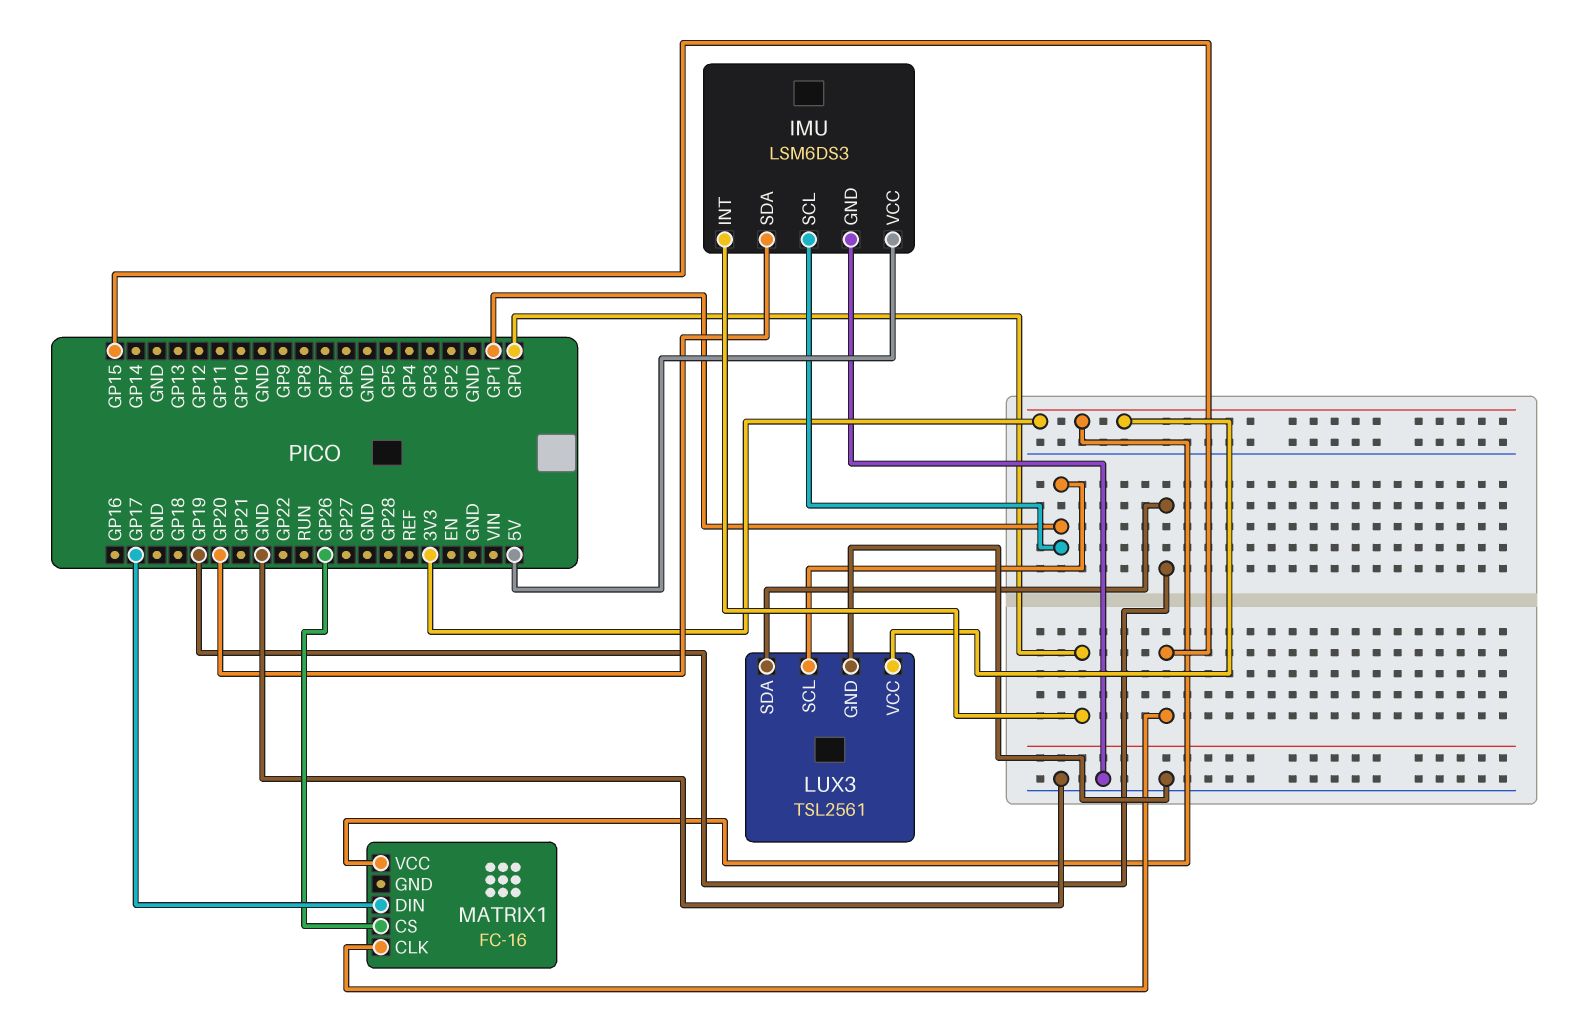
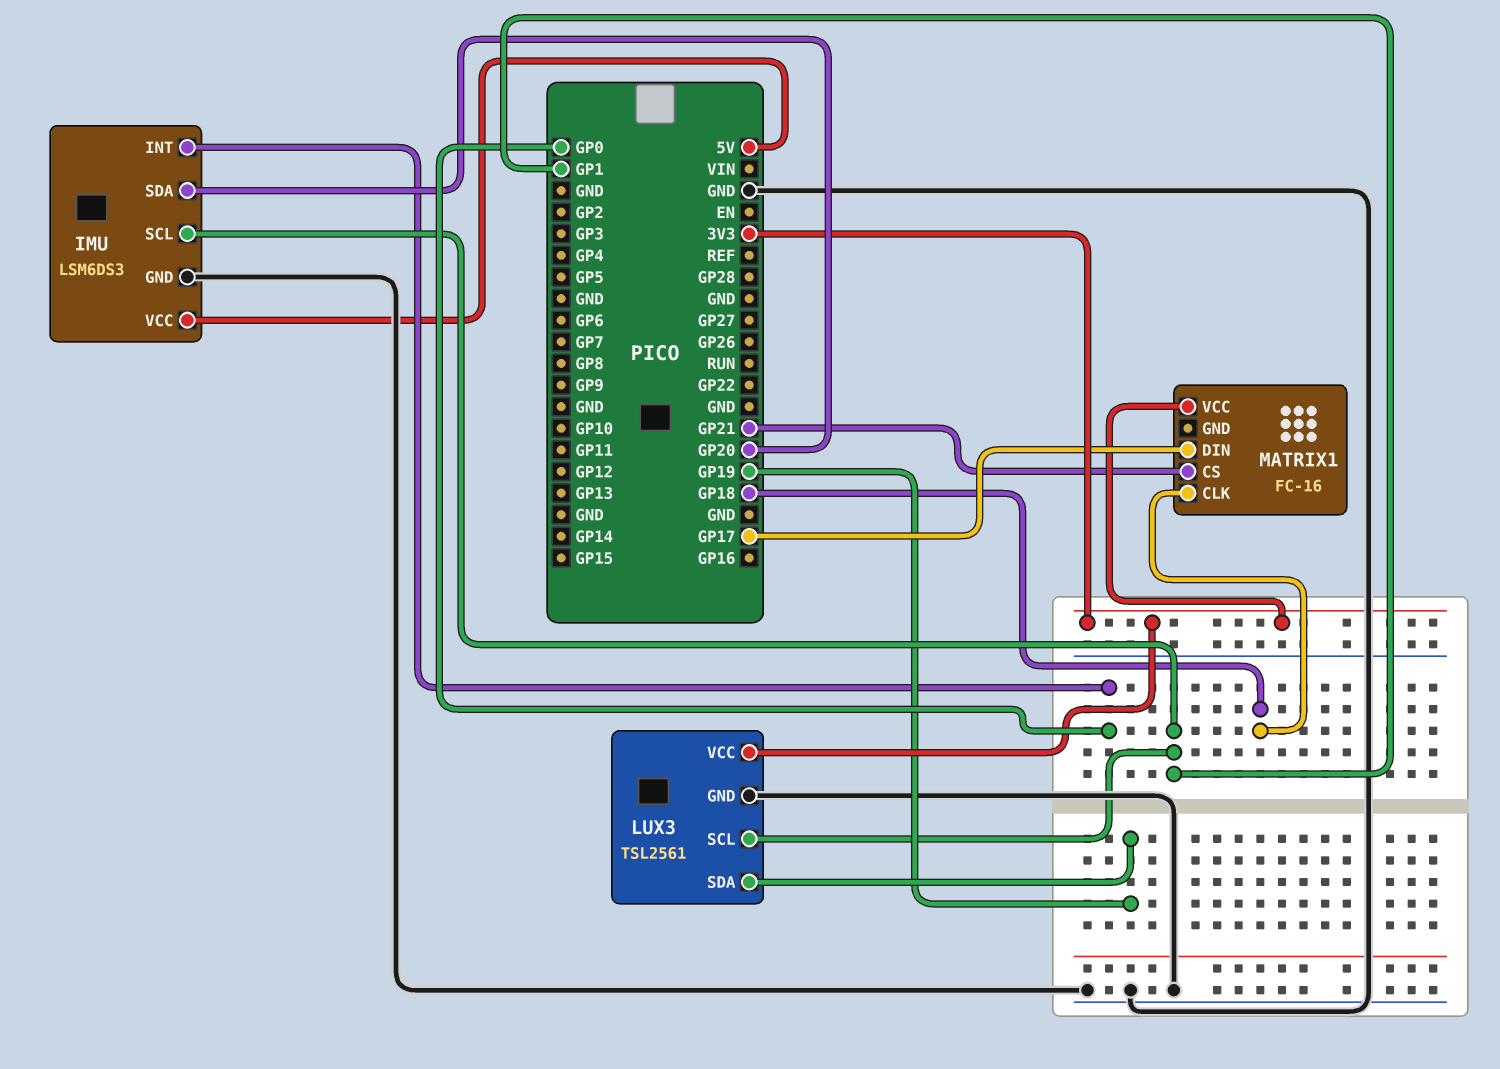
MATRIX1 pin CLK: GP15 -> GP18
MATRIX1 pin CS: GP26 -> GP21

